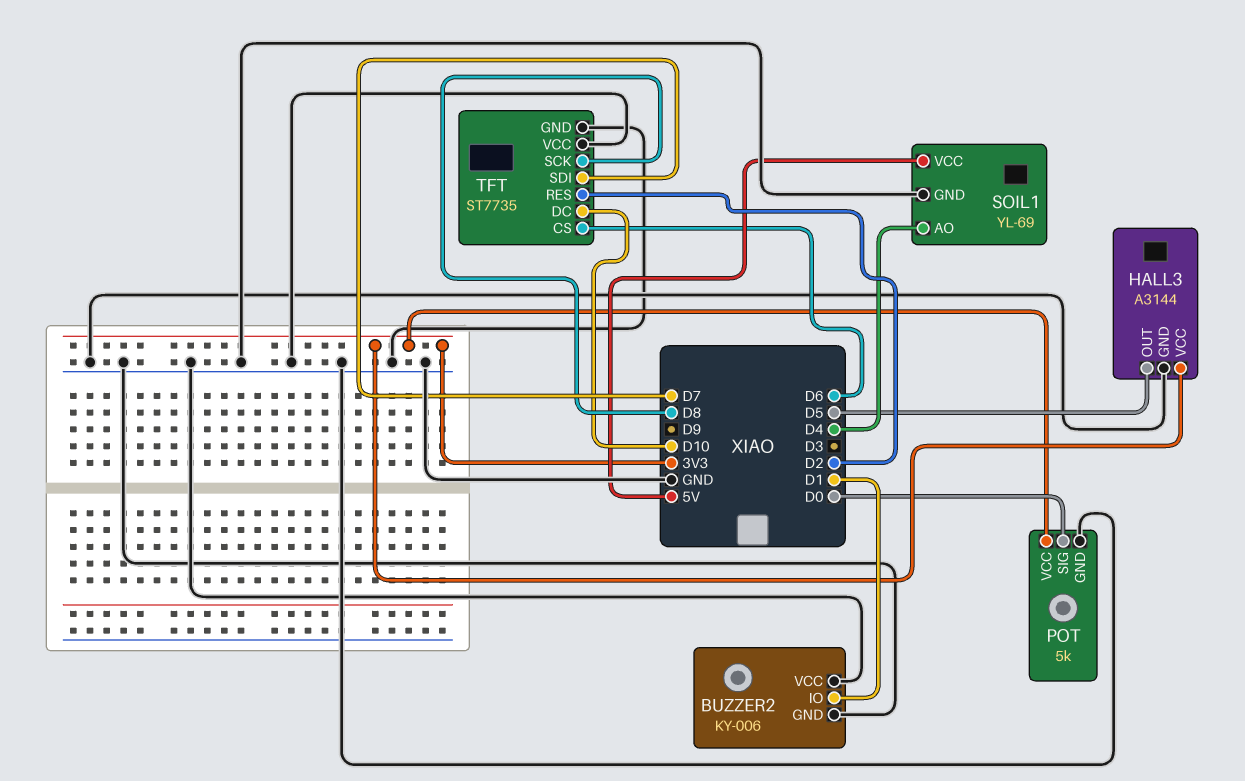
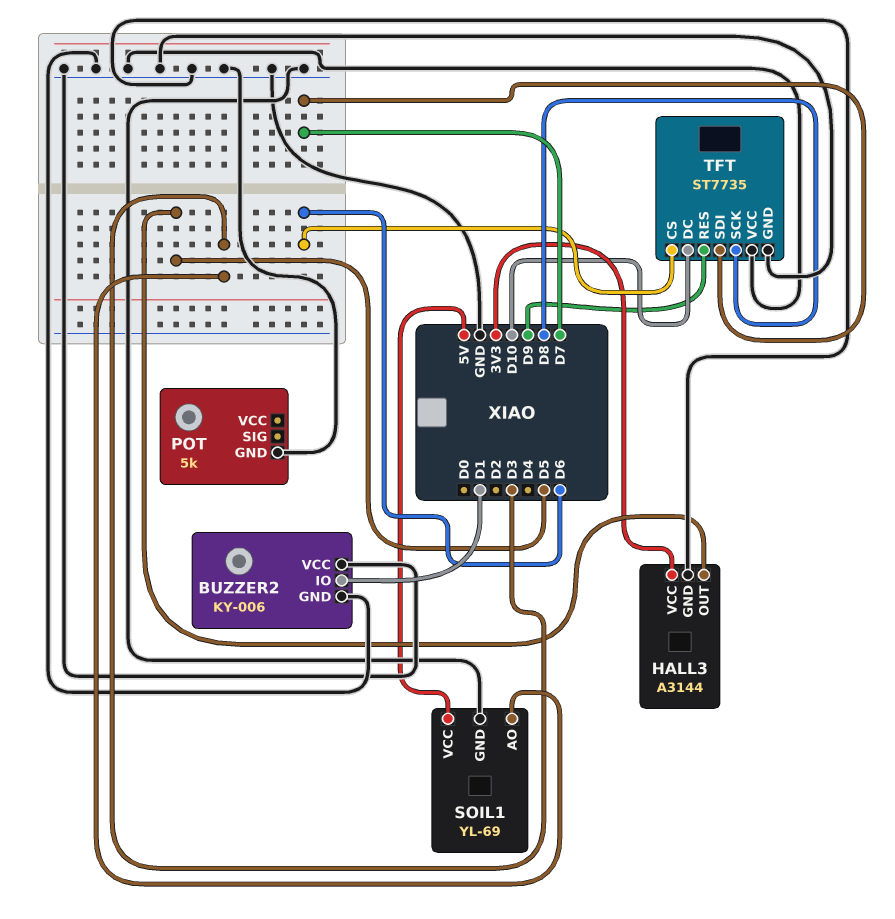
POT pin SIG: D0 -> none
POT pin VCC: 3V3 -> none
SOIL1 pin AO: D4 -> D3
TFT pin RES: D2 -> D9

